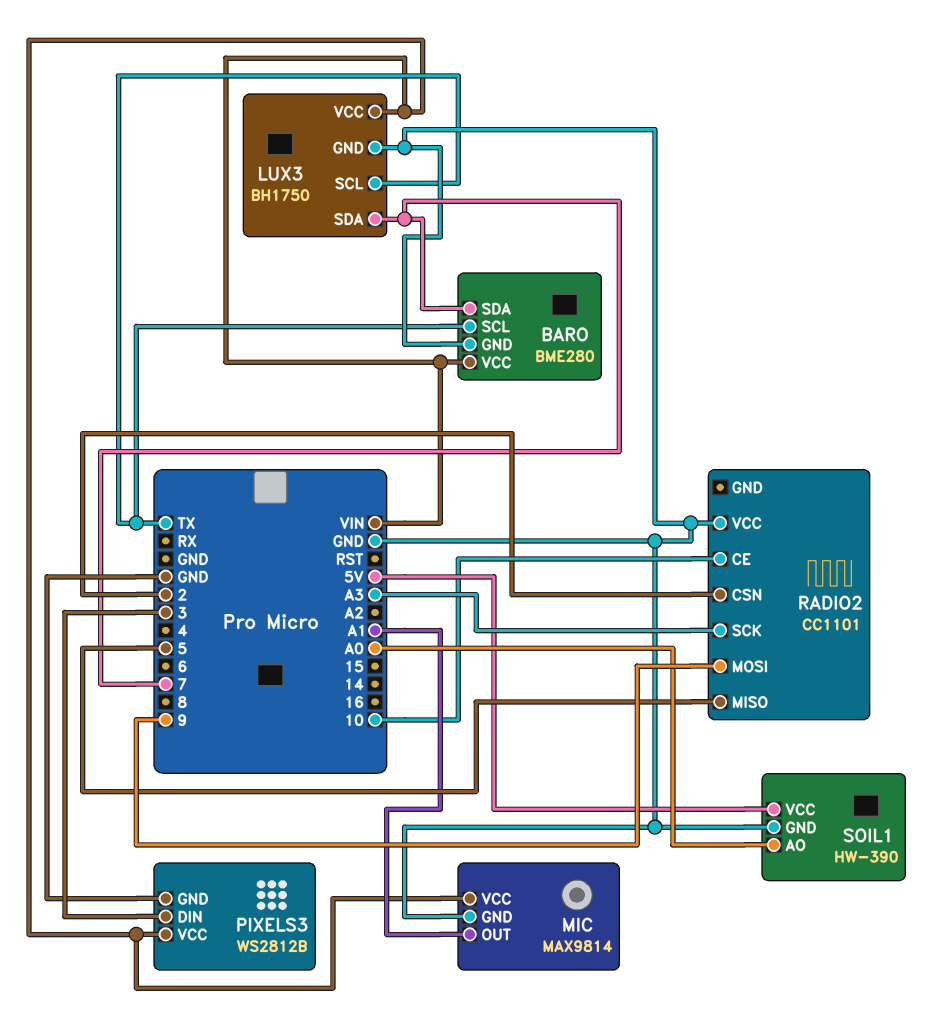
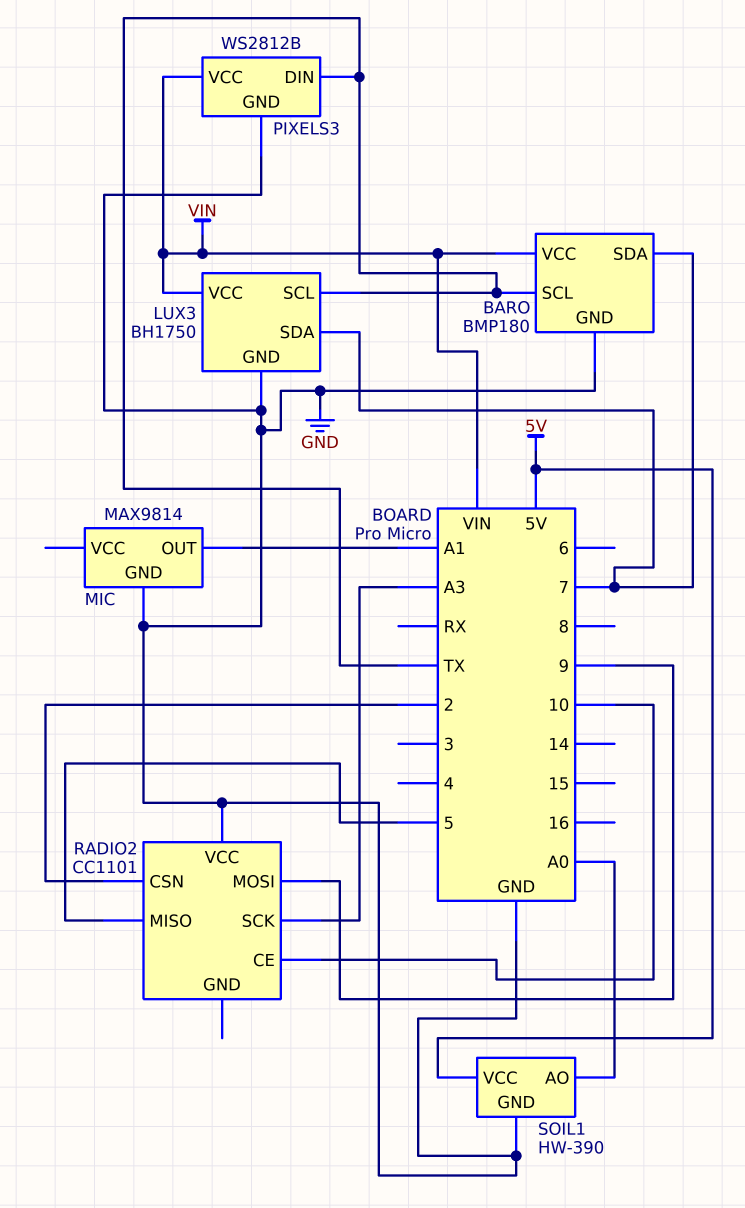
BARO: BME280 -> BMP180
MIC pin VCC: VIN -> none
PIXELS3 pin DIN: 3 -> TX

